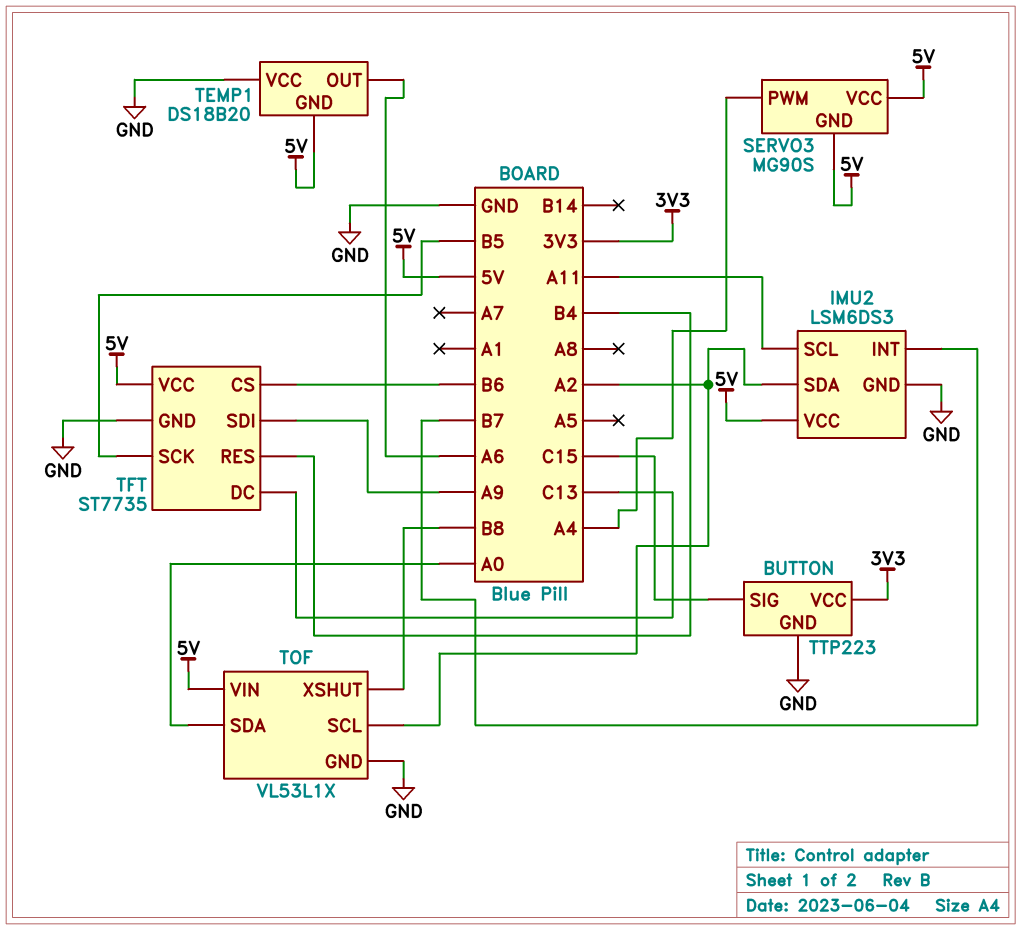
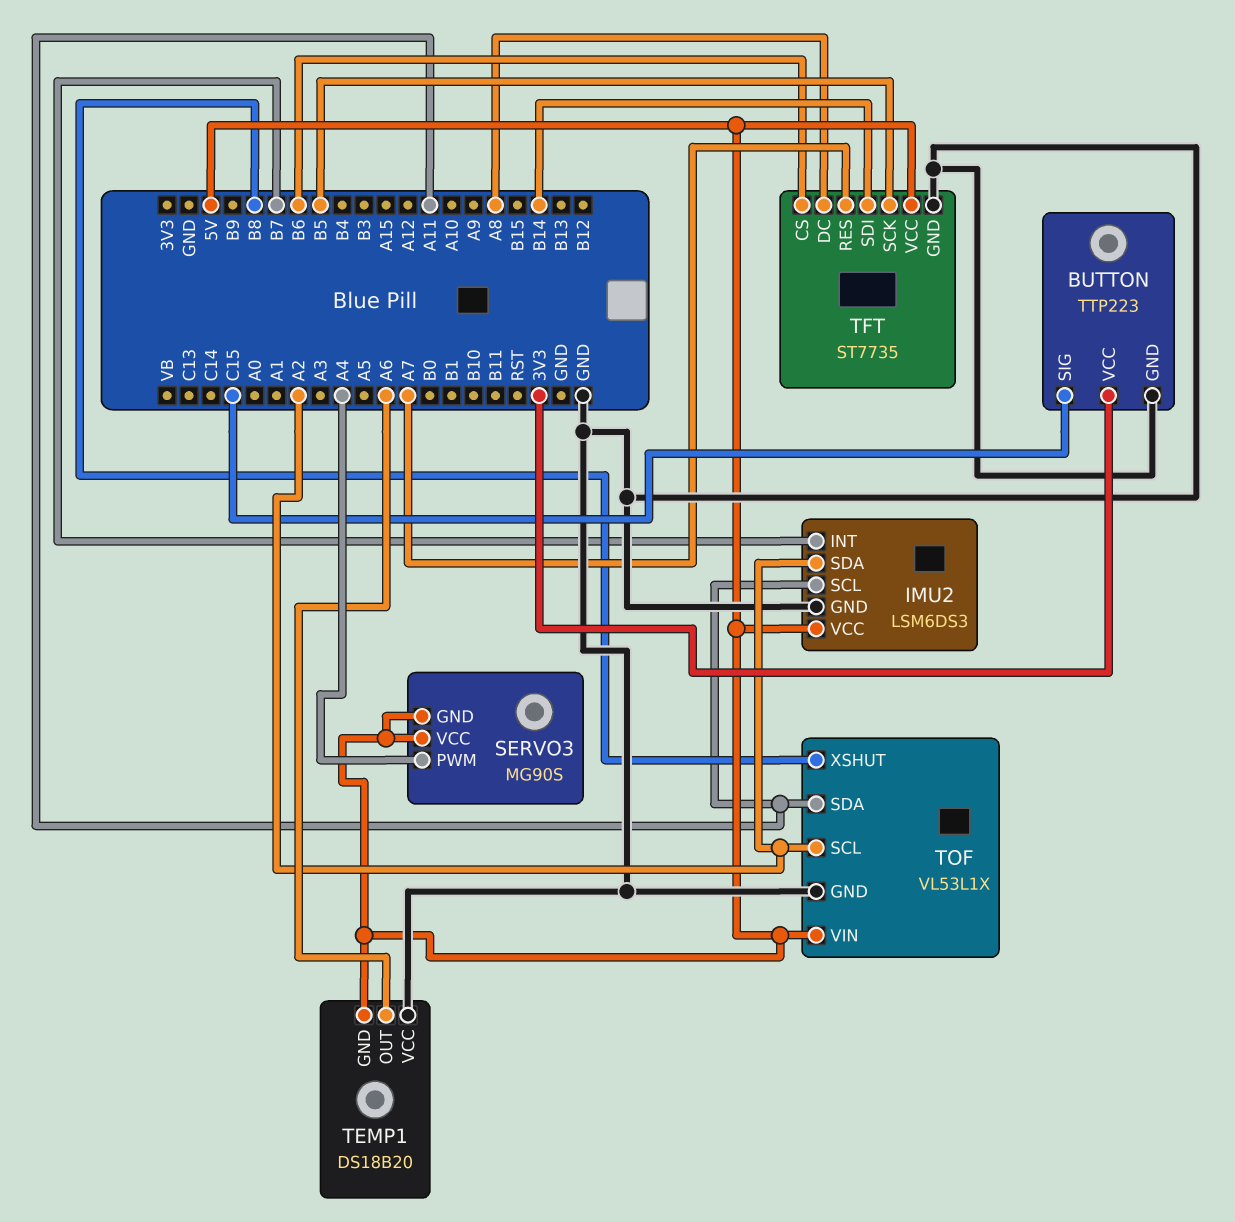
TFT pin DC: C13 -> A8
TFT pin RES: B4 -> A7
TFT pin SDI: A9 -> B14
TOF pin SDA: A0 -> A11

